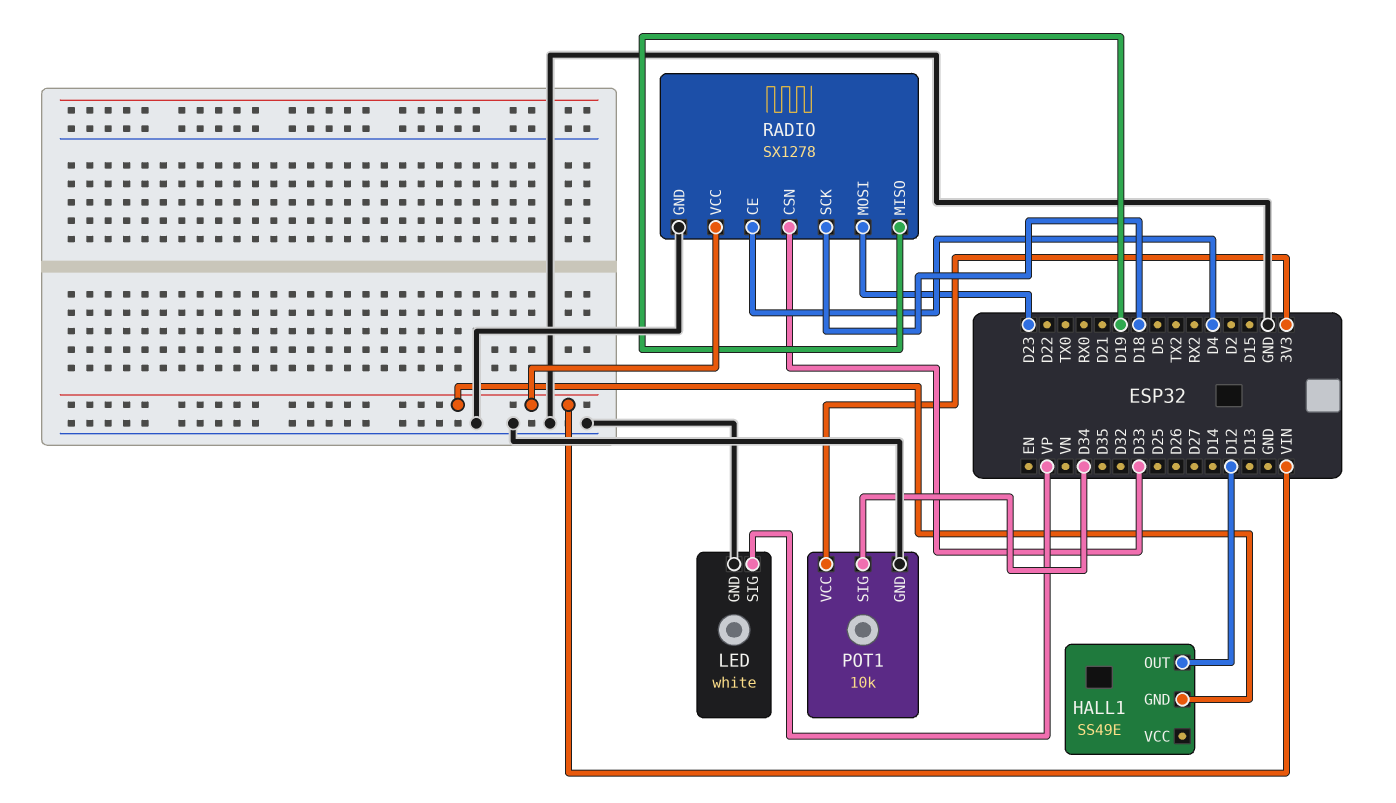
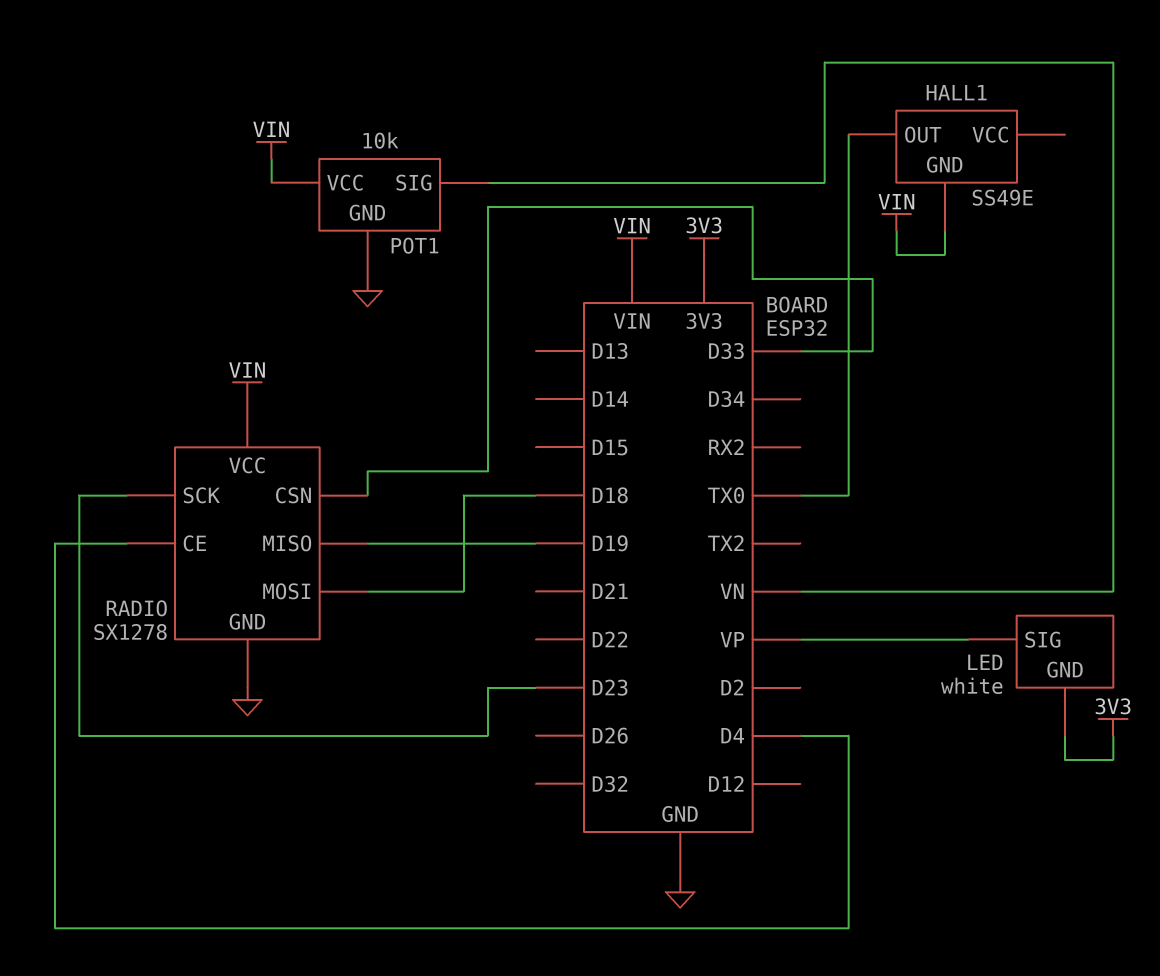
HALL1 pin OUT: D12 -> TX0
LED pin GND: GND -> 3V3
POT1 pin SIG: D34 -> VN
POT1 pin VCC: 3V3 -> VIN
RADIO pin MOSI: D23 -> D18
RADIO pin SCK: D18 -> D23

